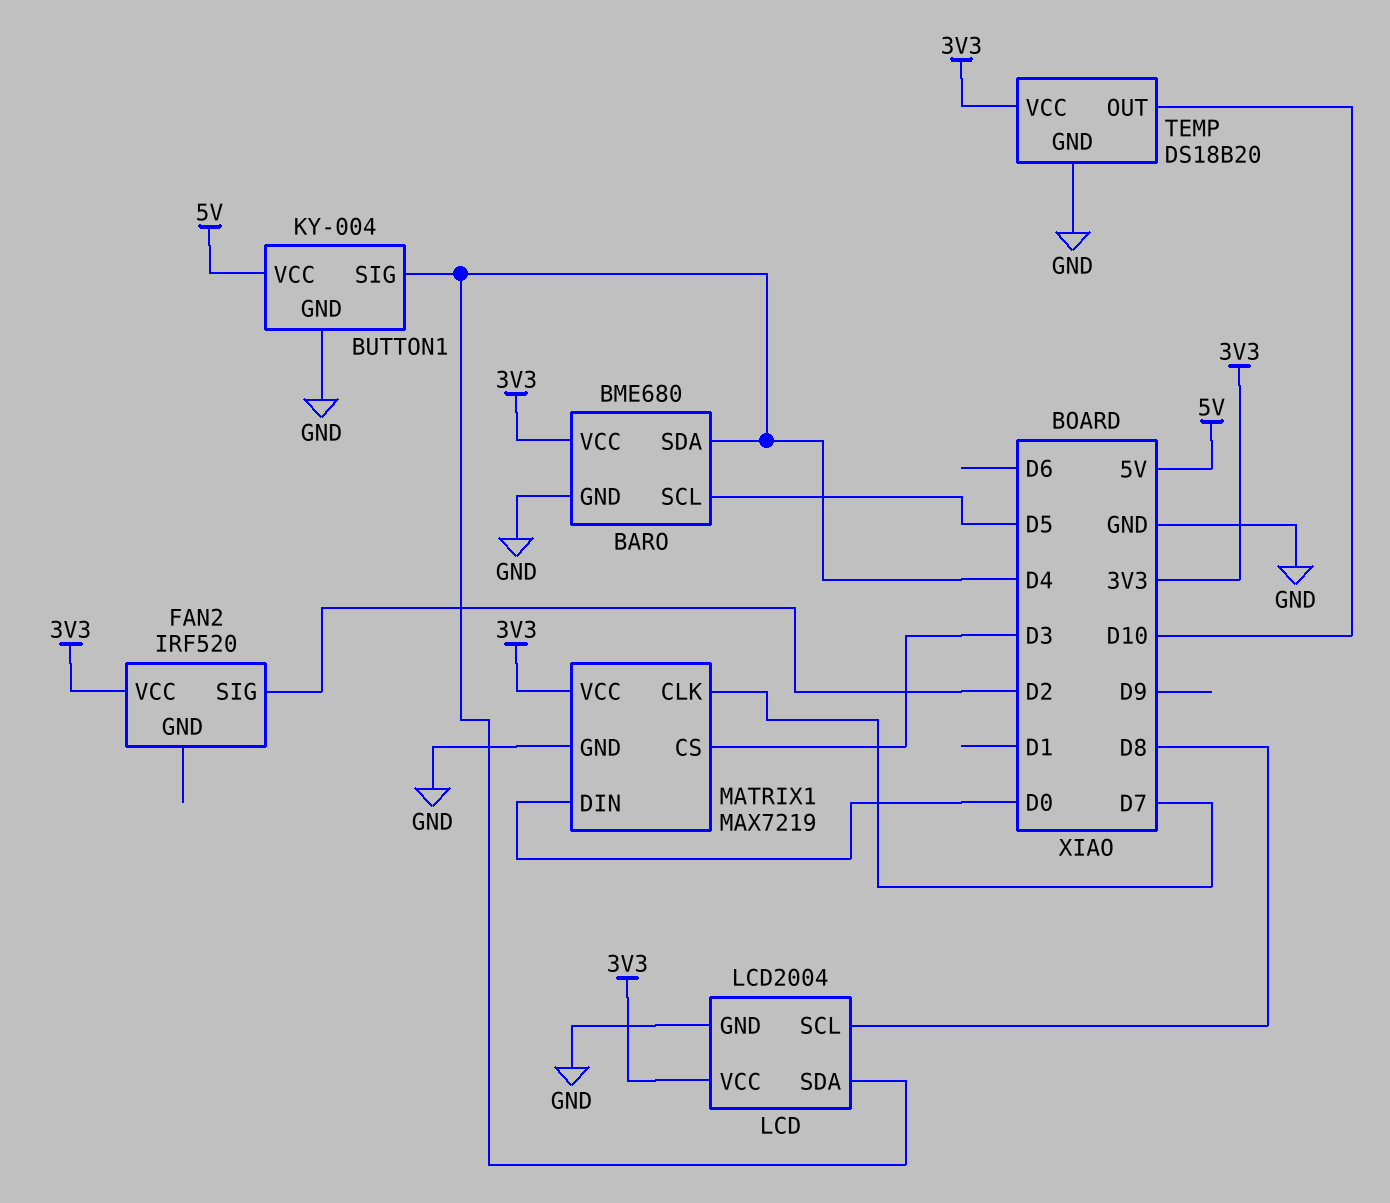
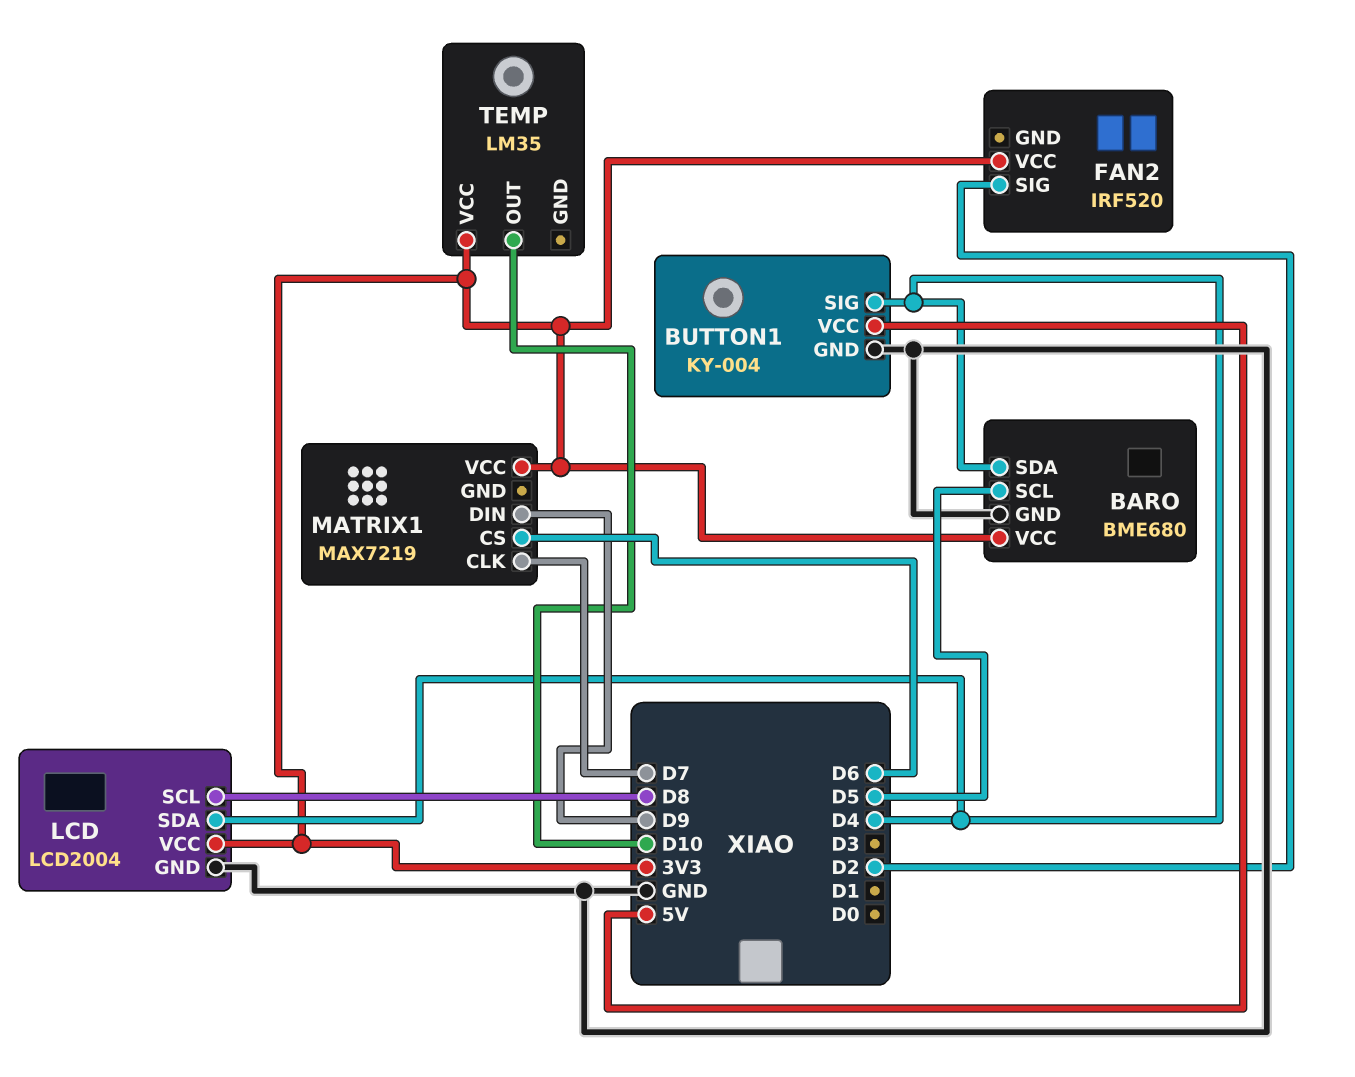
MATRIX1 pin CS: D3 -> D6
MATRIX1 pin DIN: D0 -> D9
MATRIX1 pin GND: GND -> none
TEMP: DS18B20 -> LM35
TEMP pin GND: GND -> none

